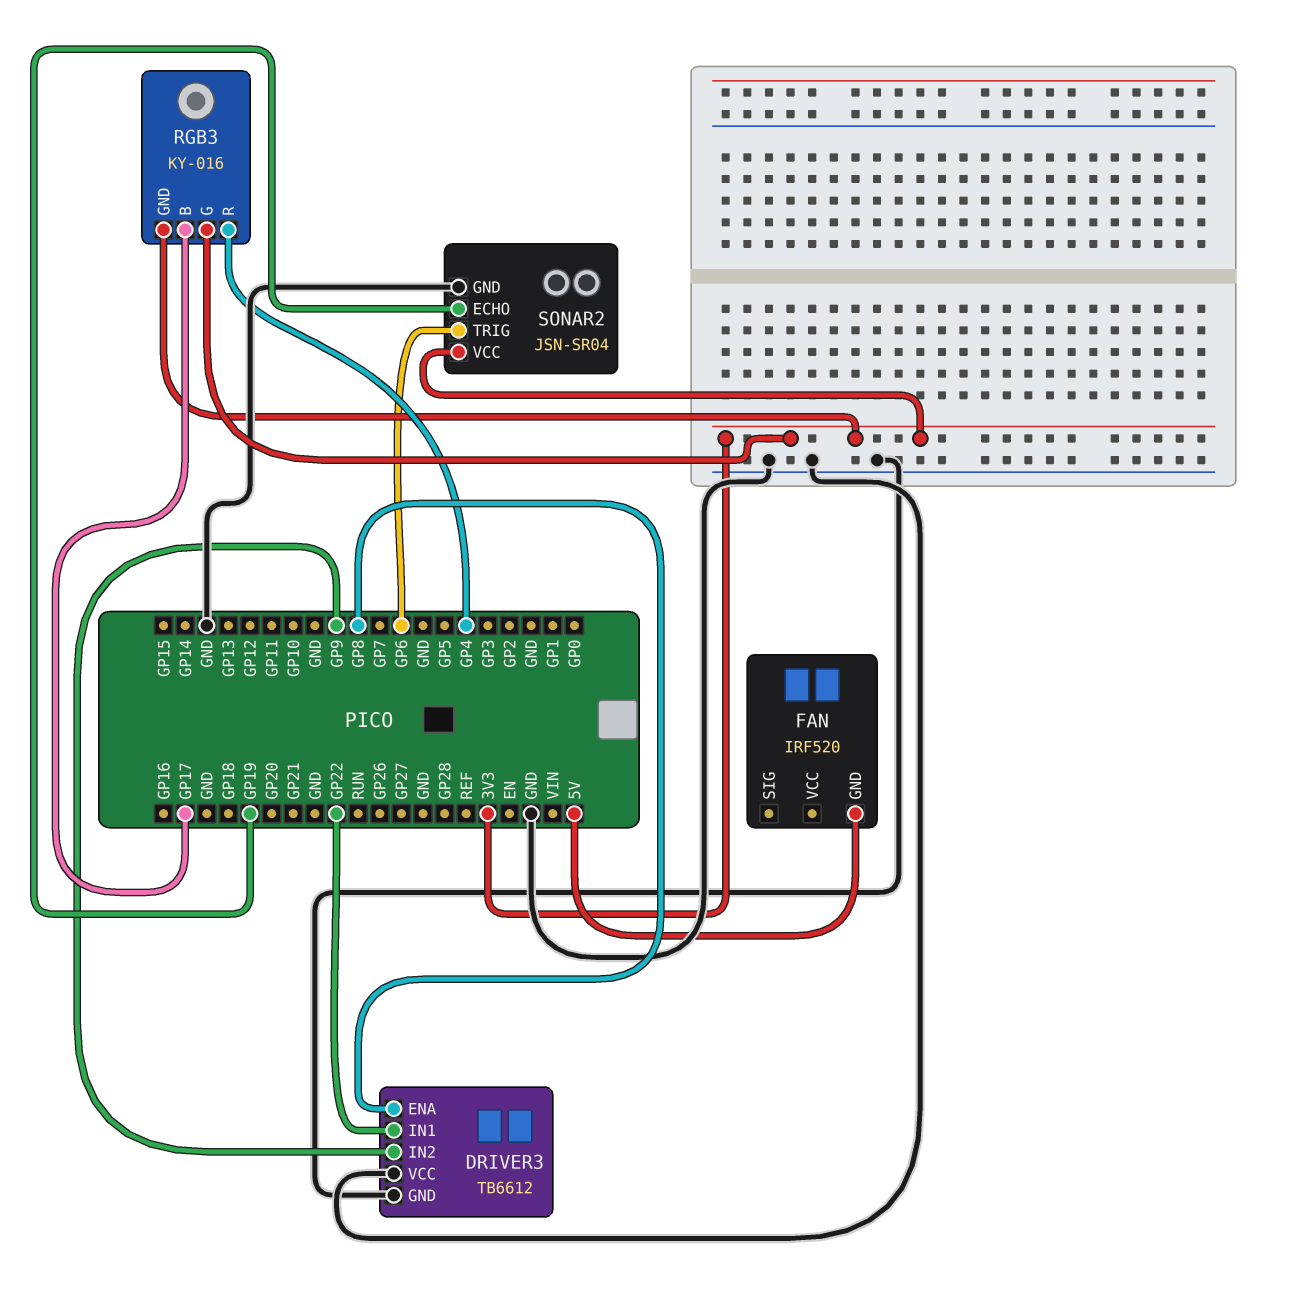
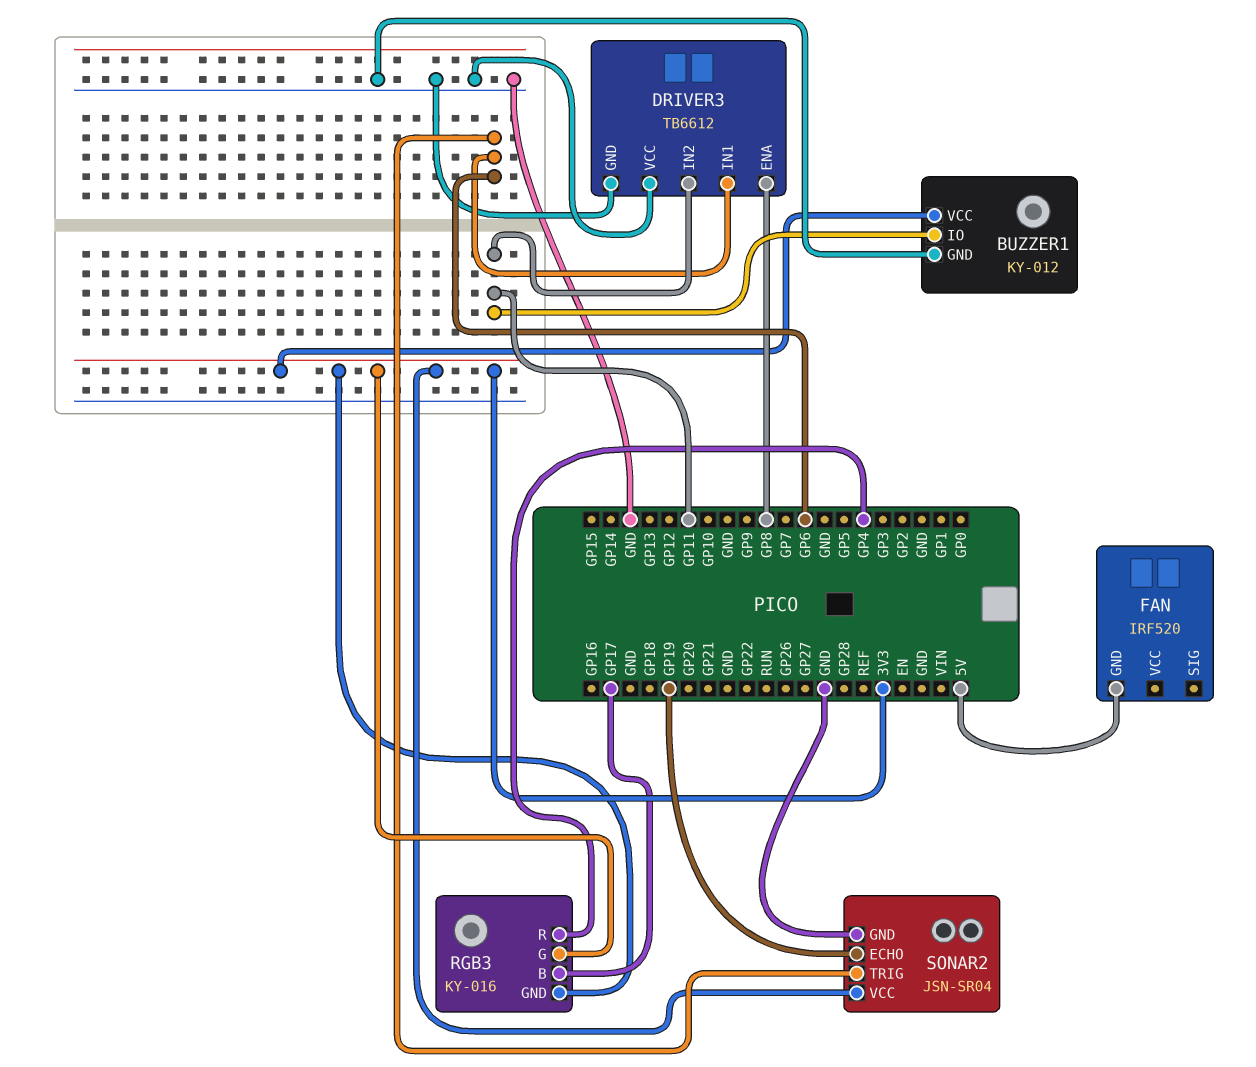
BUZZER1: none -> KY-012
BUZZER1 pin GND: none -> GND
BUZZER1 pin IO: none -> GP11
BUZZER1 pin VCC: none -> 3V3
DRIVER3 pin IN1: GP22 -> GP6
DRIVER3 pin IN2: GP9 -> GP11

